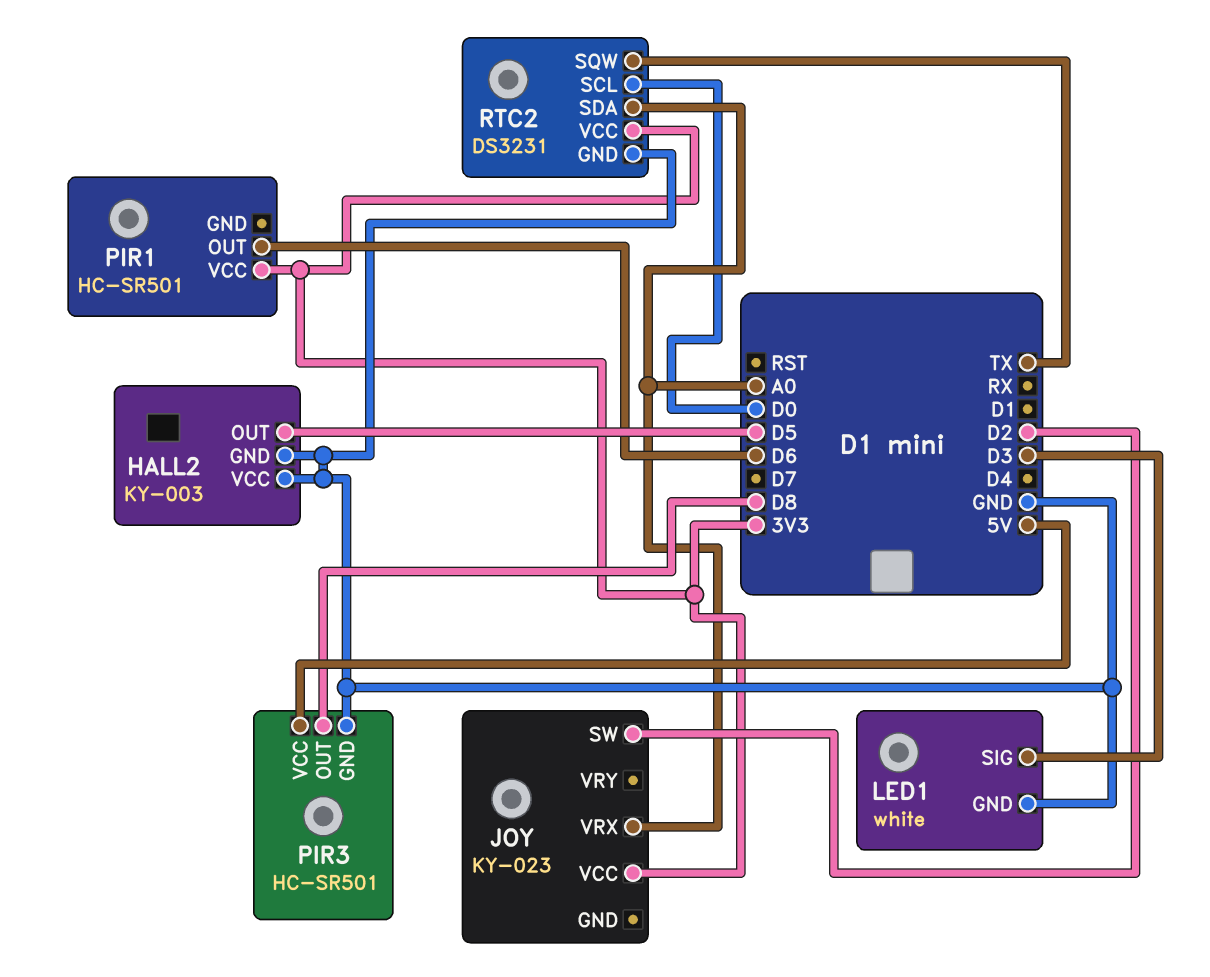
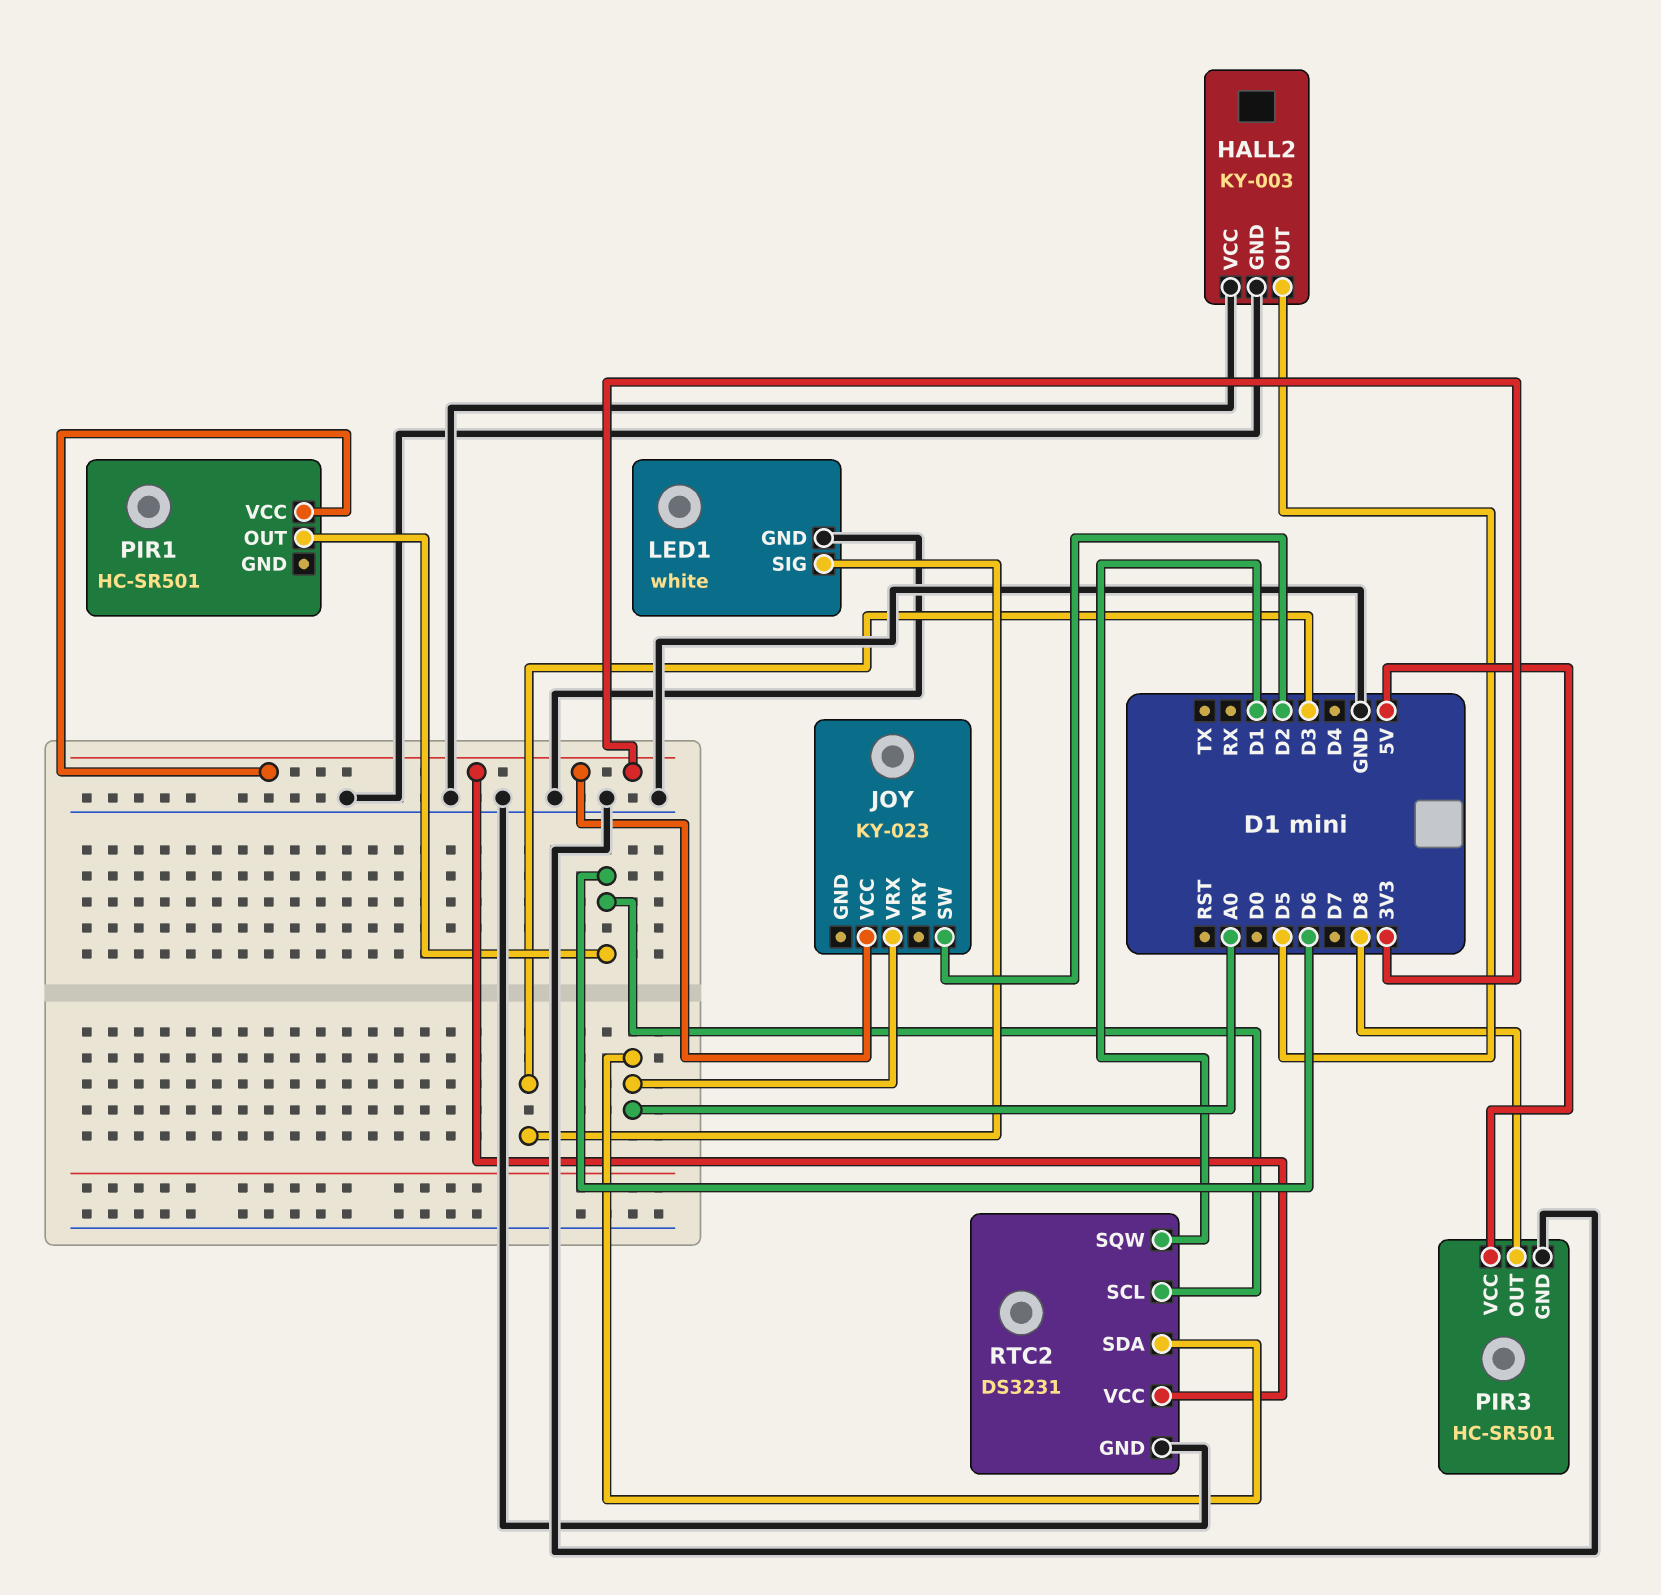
RTC2 pin SCL: D0 -> D6
RTC2 pin SQW: TX -> D1

